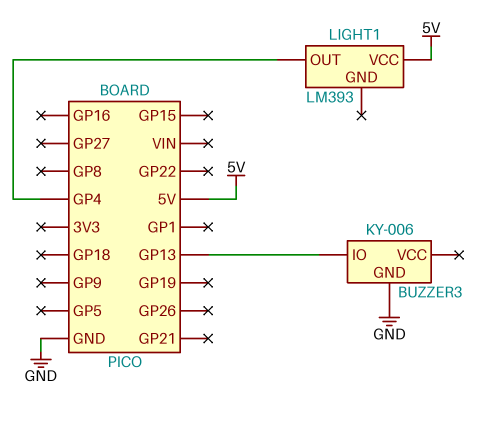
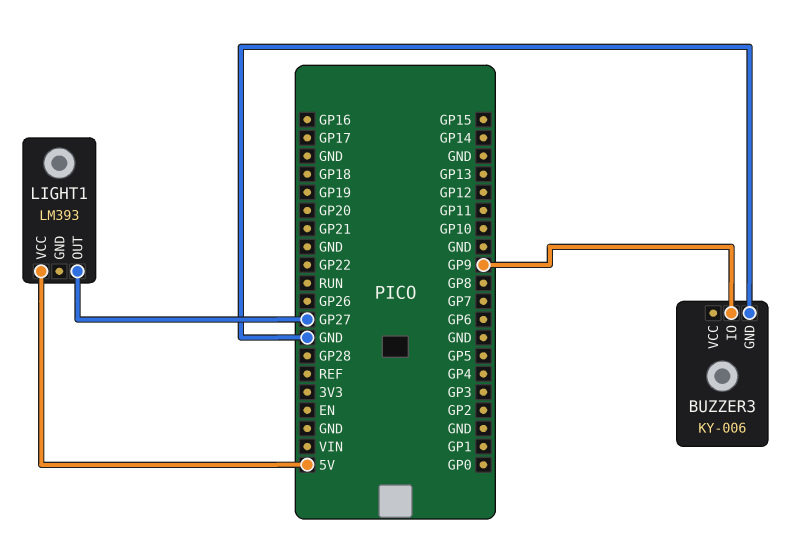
BUZZER3 pin IO: GP13 -> GP9
LIGHT1 pin OUT: GP4 -> GP27

